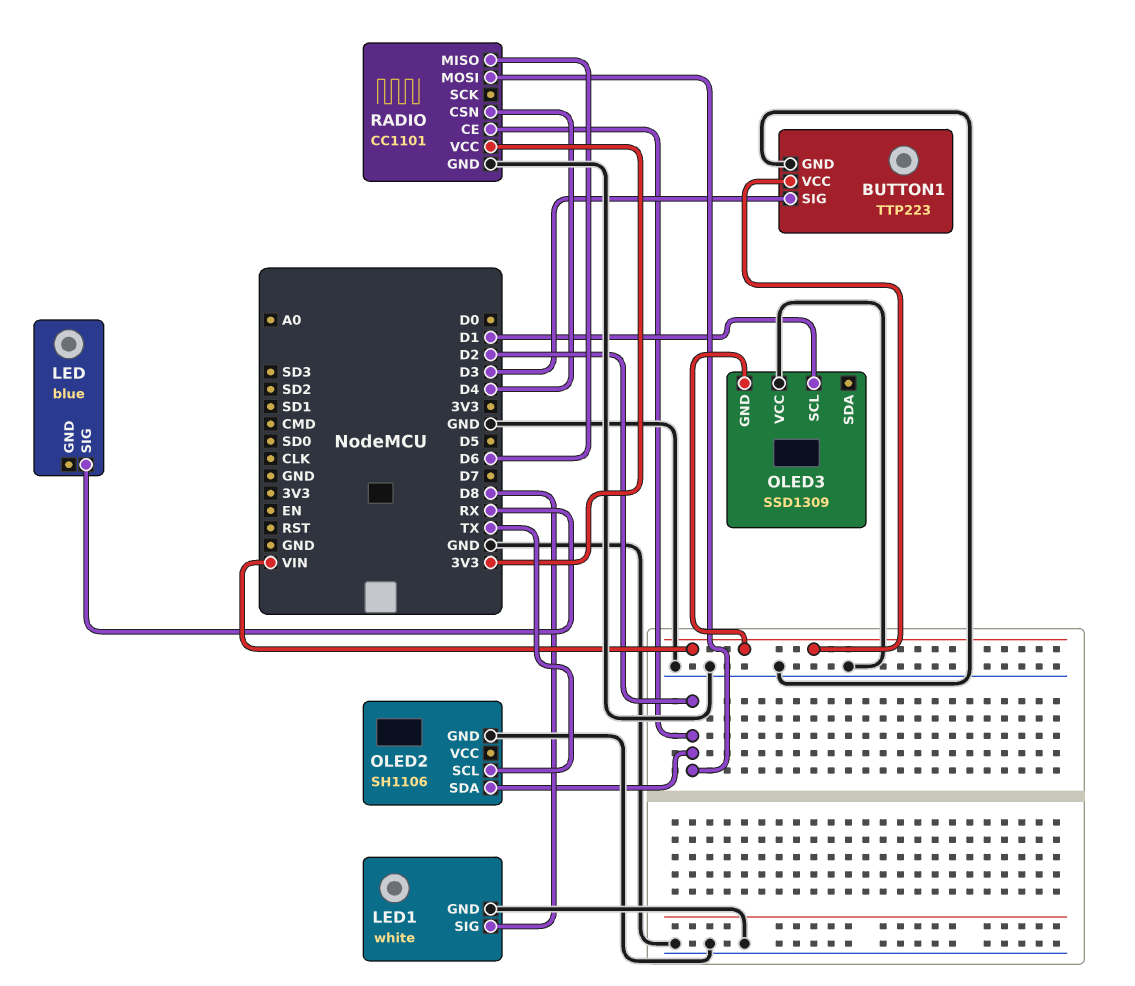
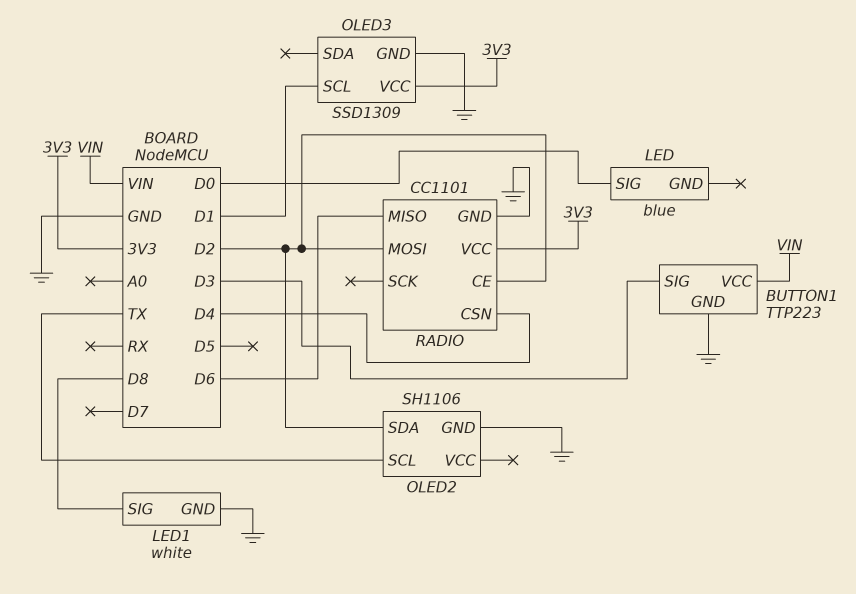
LED pin SIG: RX -> D0
OLED3 pin GND: VIN -> GND
OLED3 pin VCC: GND -> 3V3

